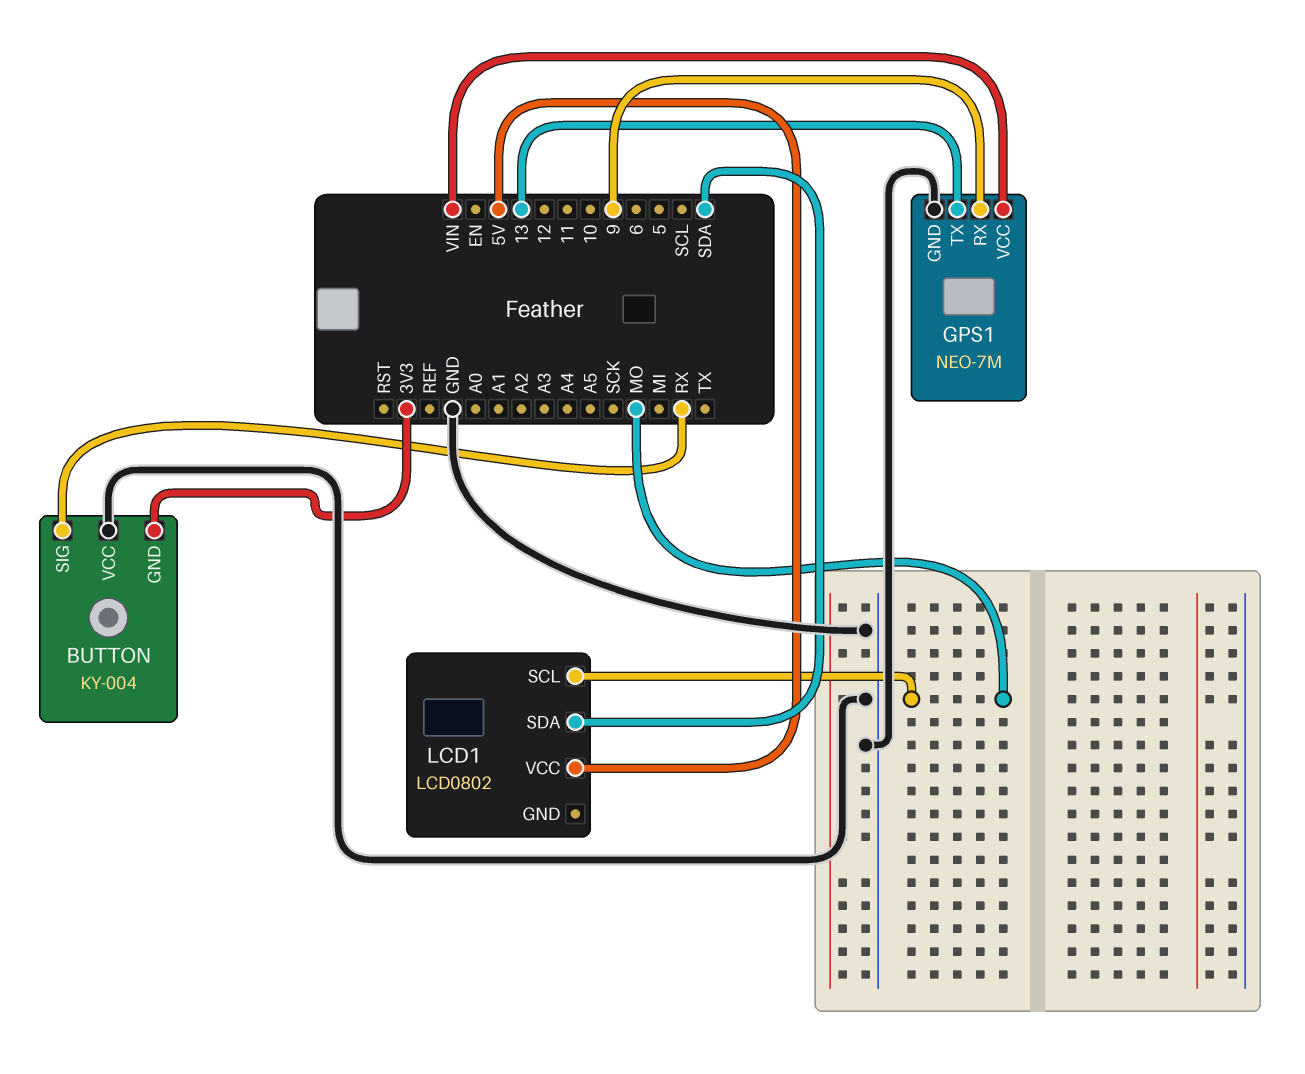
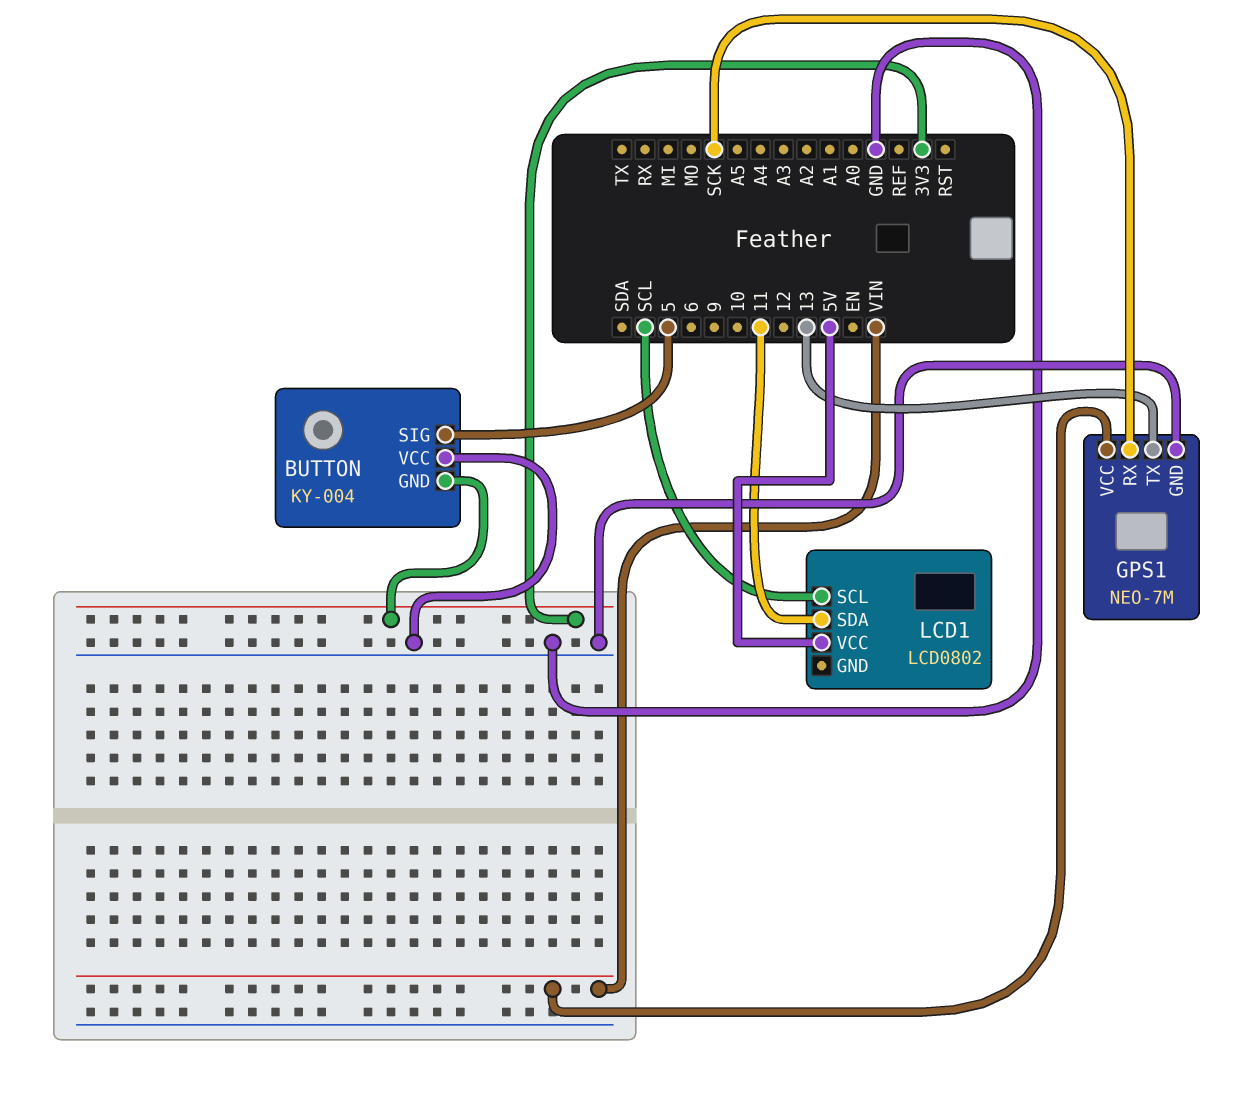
BUTTON pin SIG: RX -> 5
GPS1 pin RX: 9 -> SCK
LCD1 pin SCL: MO -> SCL
LCD1 pin SDA: SDA -> 11

